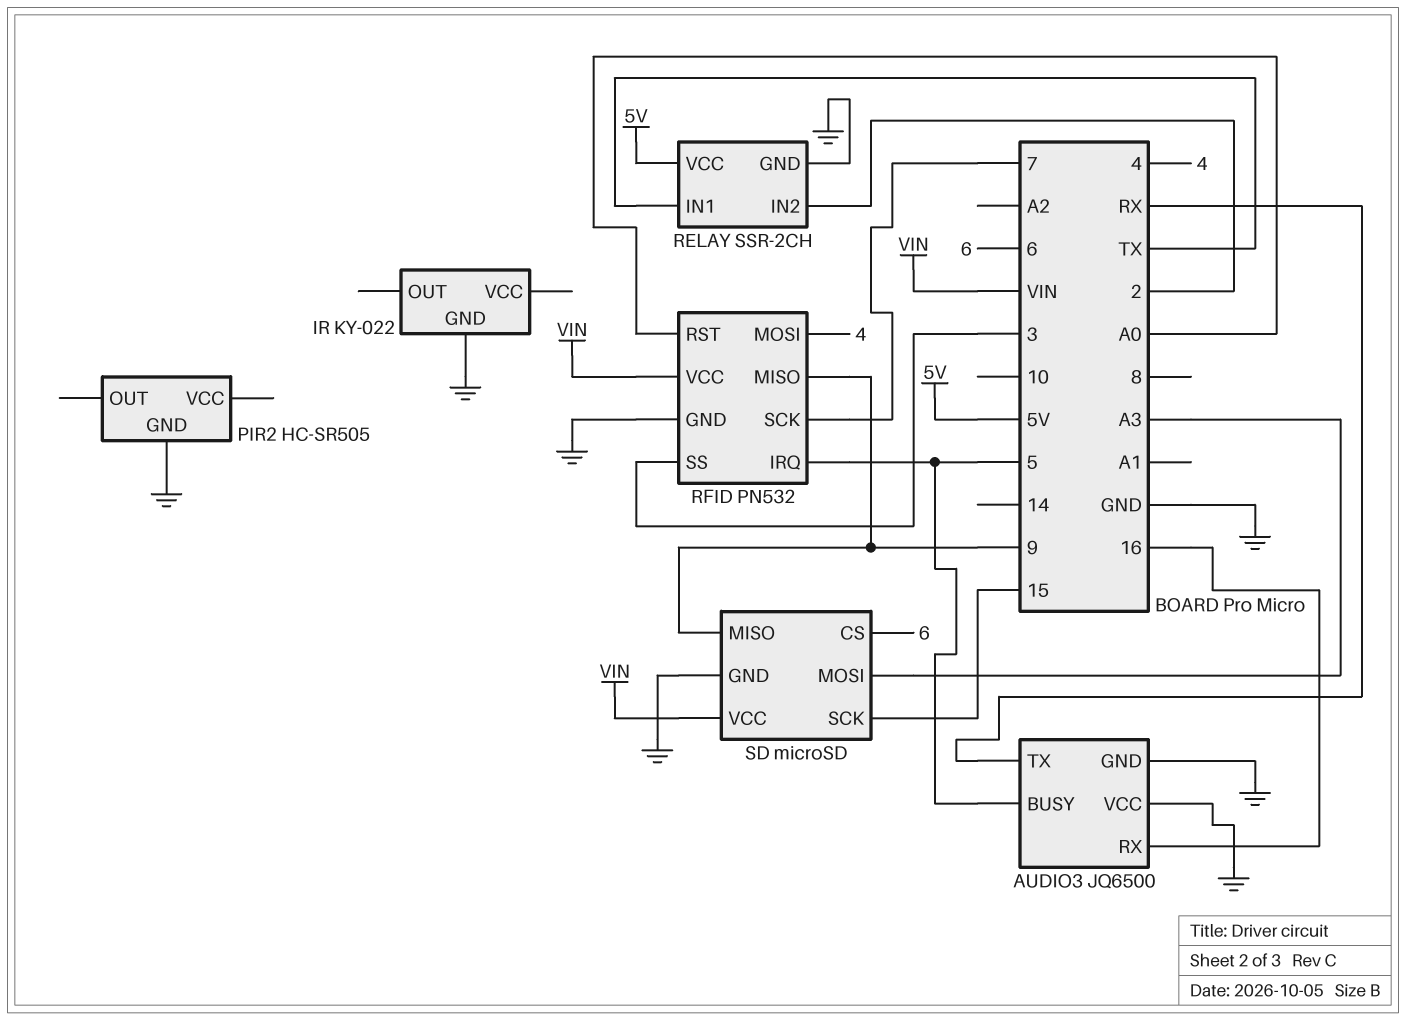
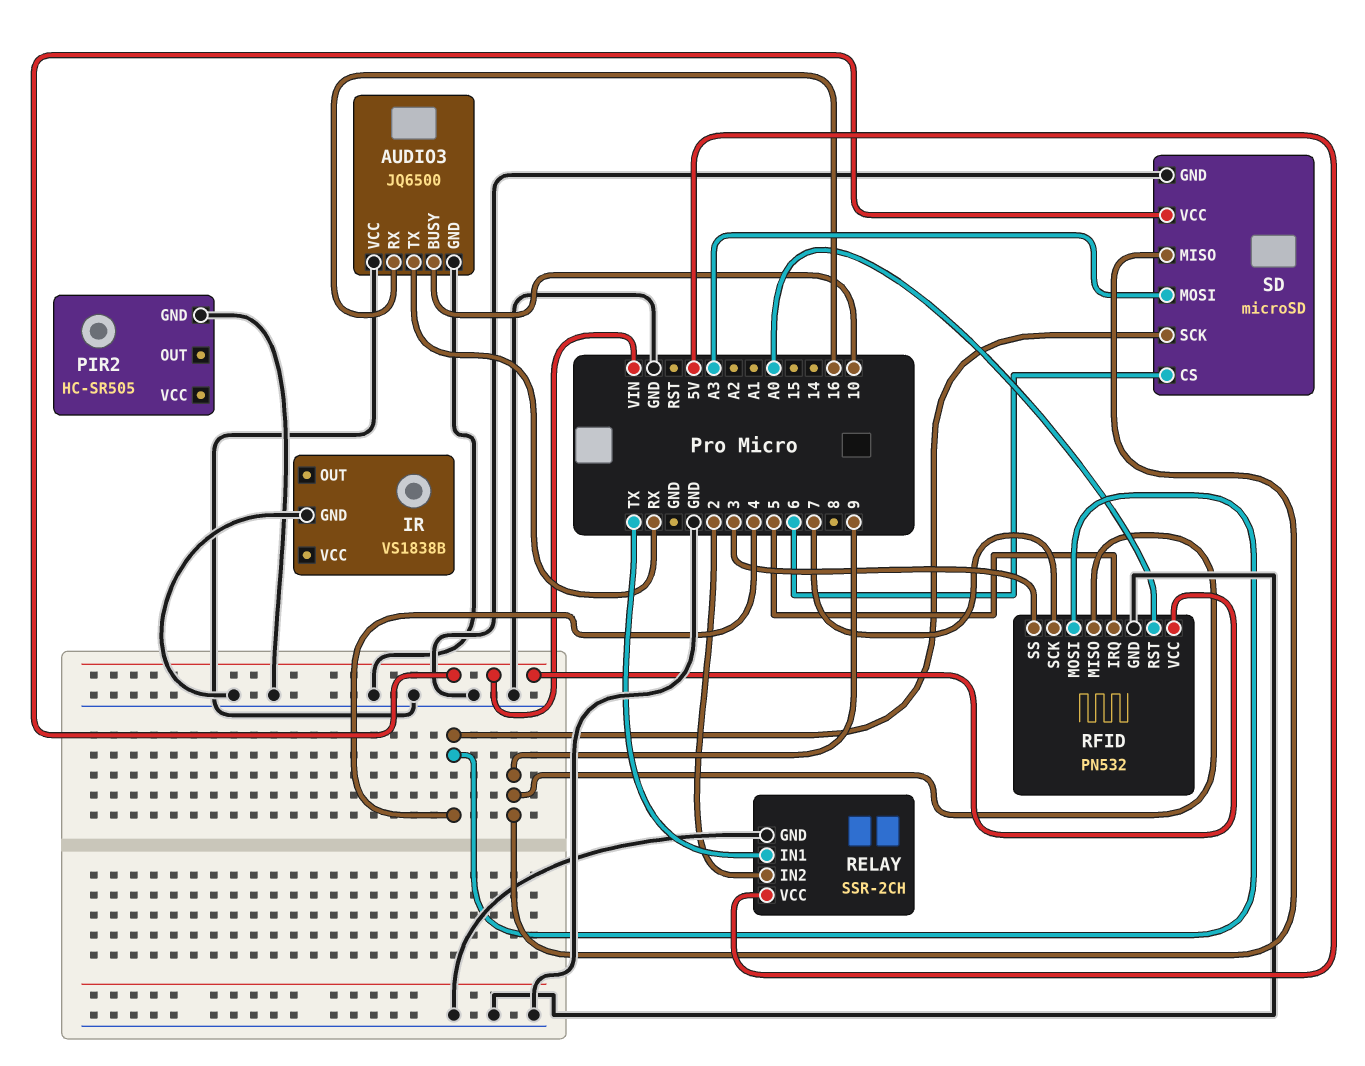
AUDIO3 pin BUSY: 5 -> 10
IR: KY-022 -> VS1838B
SD pin SCK: 15 -> 4

